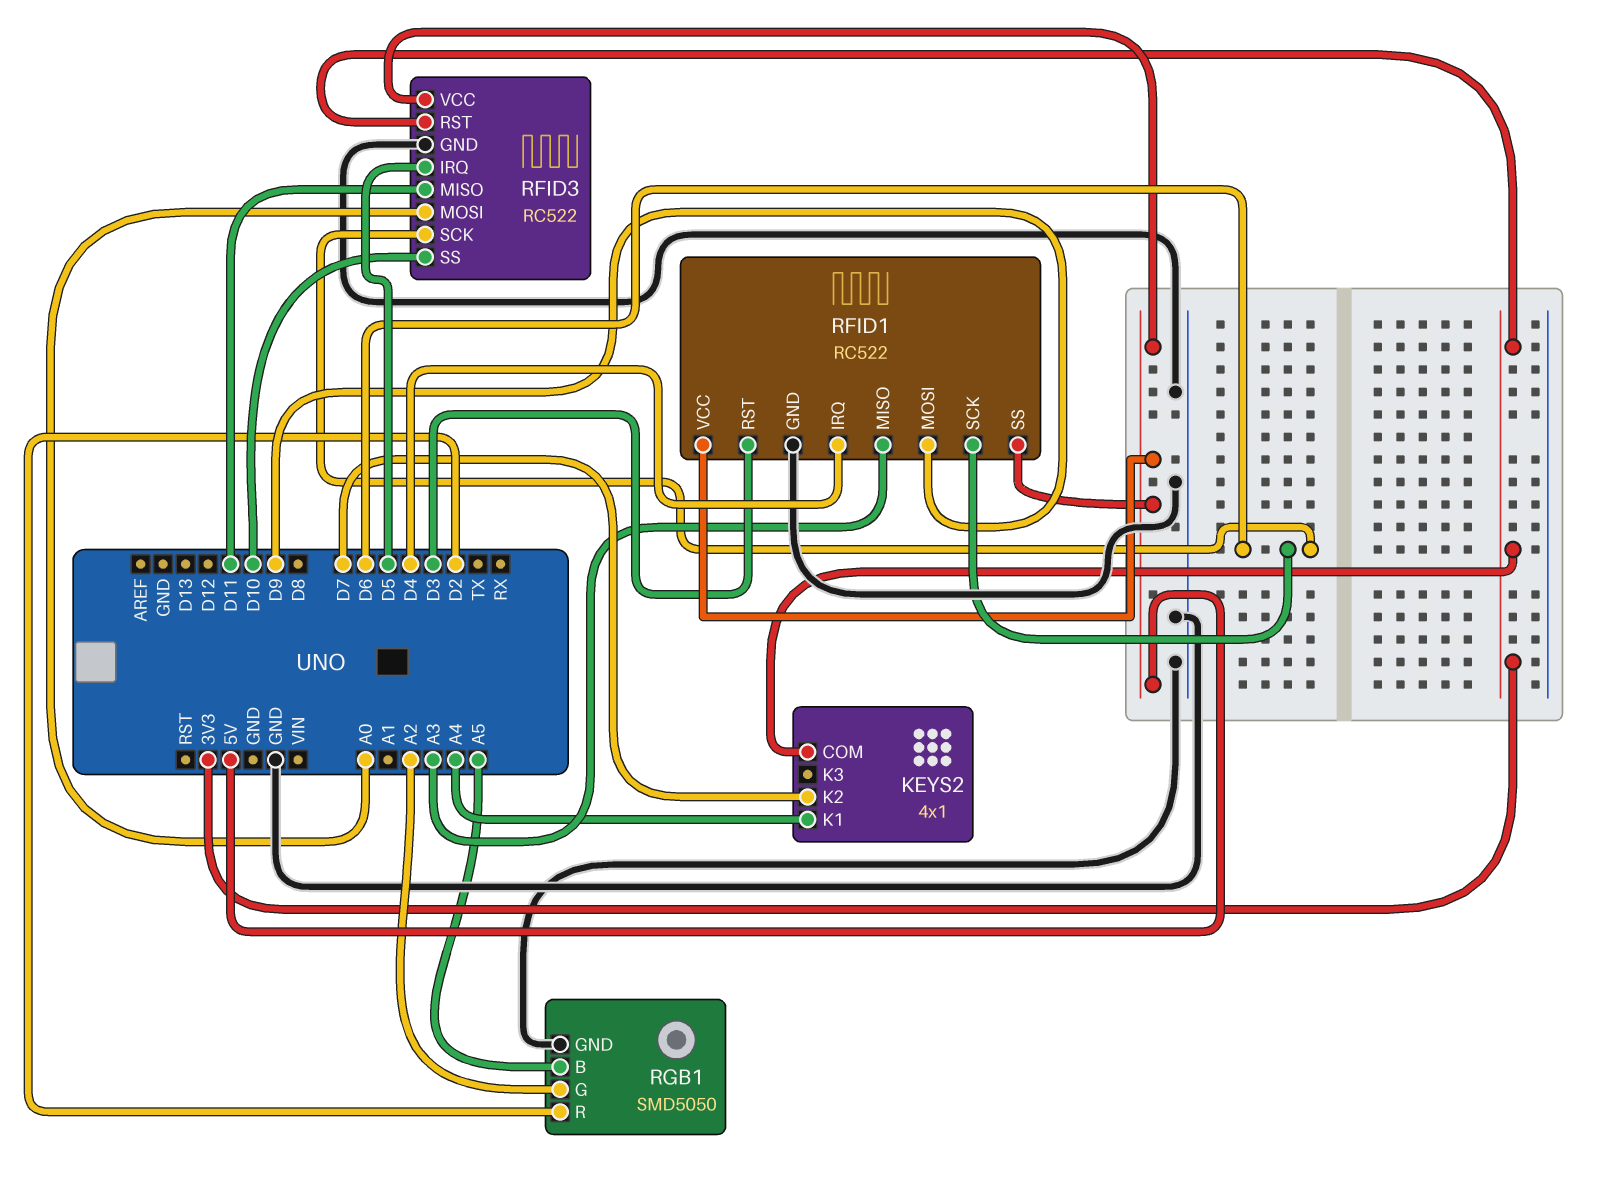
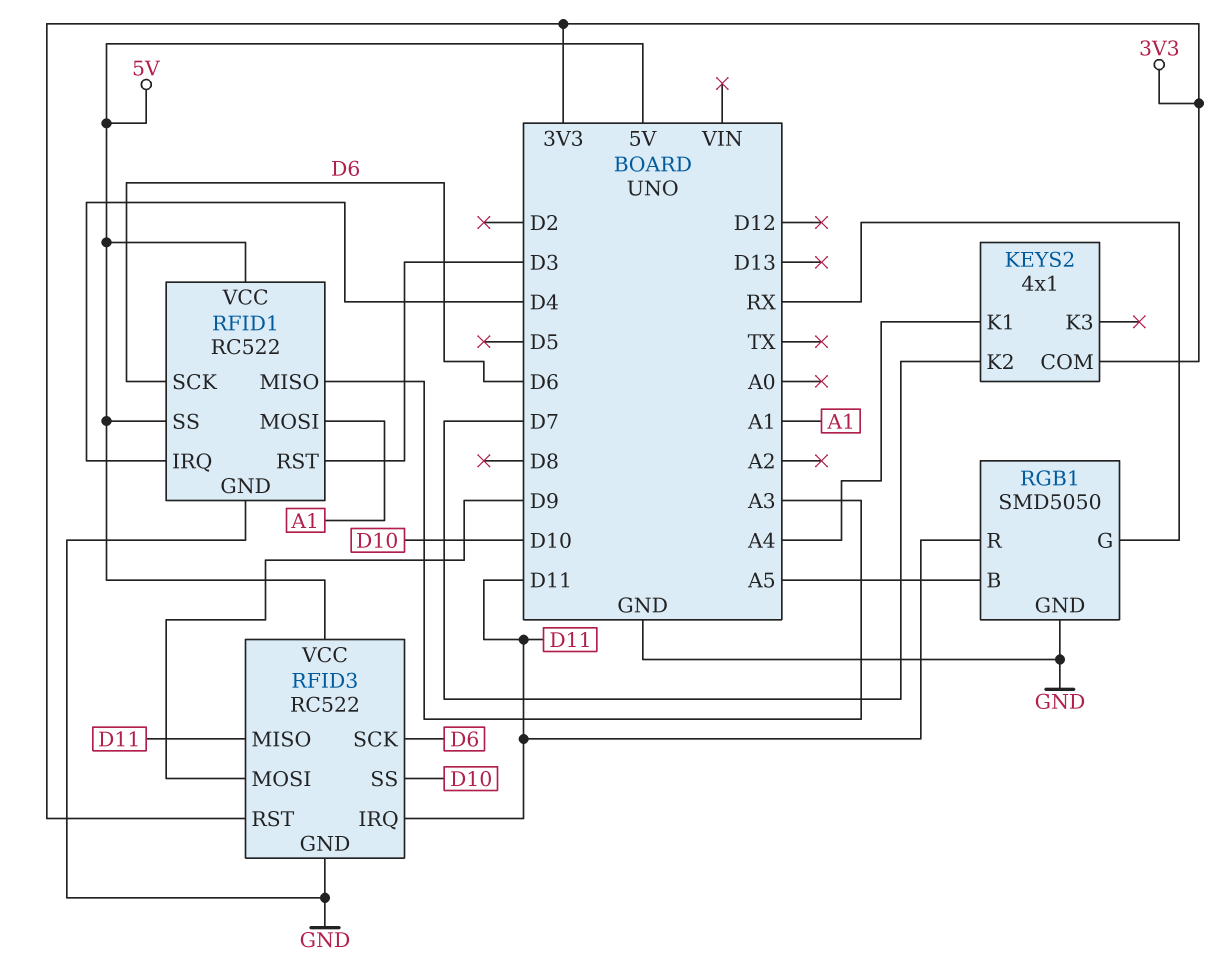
RFID1 pin MOSI: D9 -> A1
RFID3 pin IRQ: D5 -> D11
RFID3 pin MOSI: A0 -> D9
RGB1 pin G: A2 -> RX
RGB1 pin R: D2 -> D11

